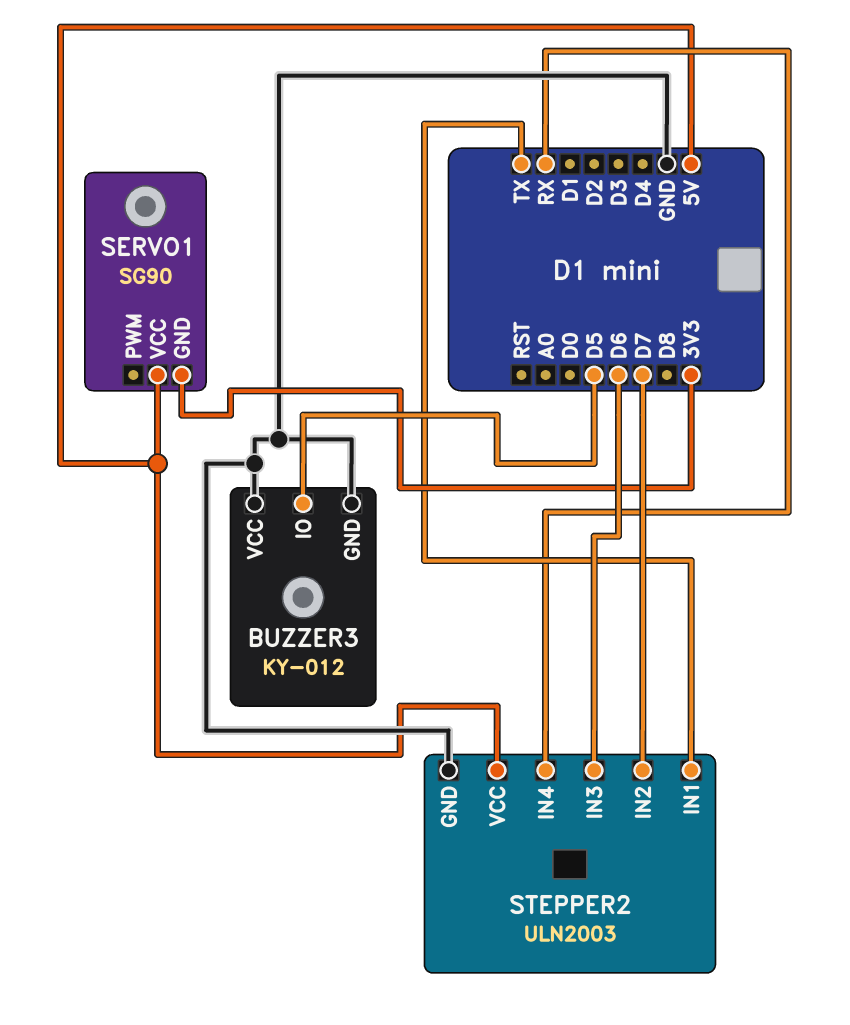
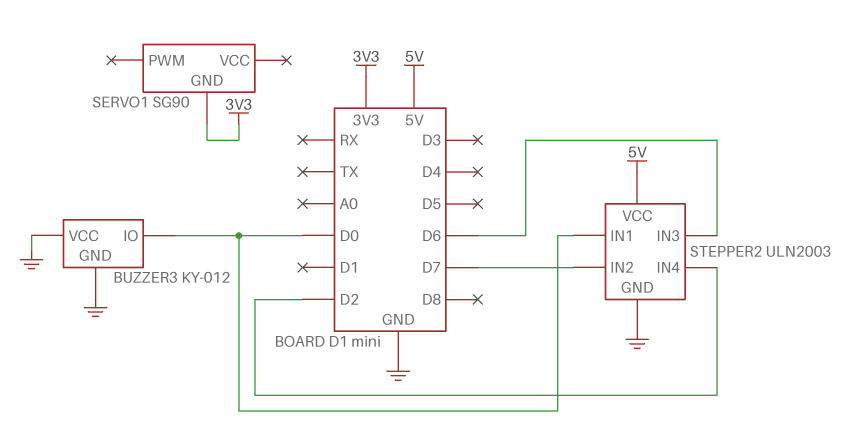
BUZZER3 pin IO: D5 -> D0
SERVO1 pin VCC: 5V -> none
STEPPER2 pin IN1: TX -> D0
STEPPER2 pin IN4: RX -> D2

